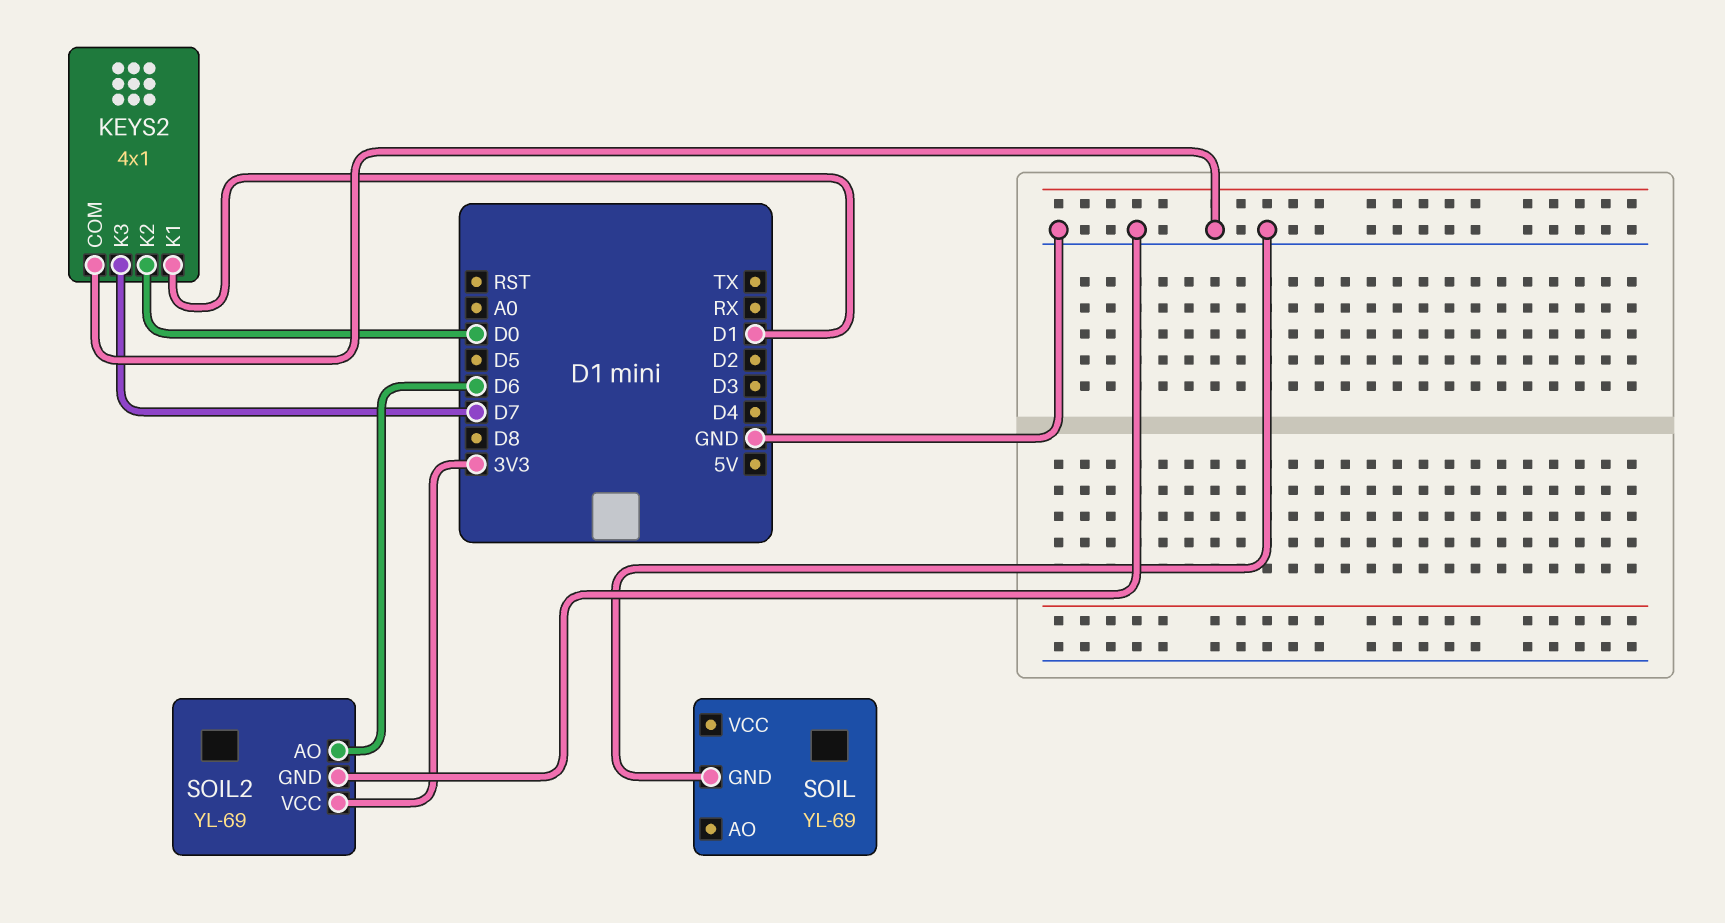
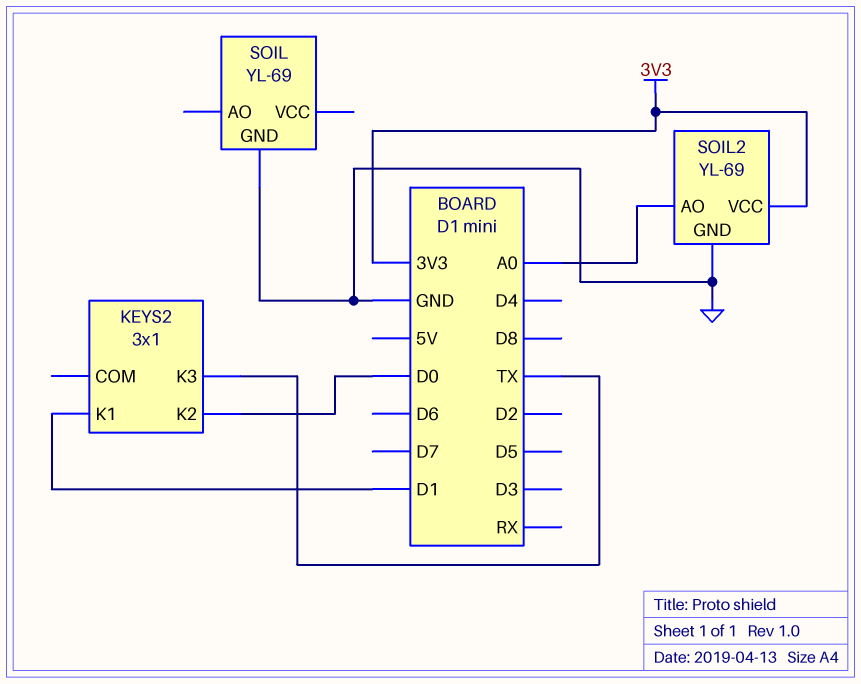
KEYS2: 4x1 -> 3x1
KEYS2 pin COM: GND -> none
KEYS2 pin K3: D7 -> TX
SOIL2 pin AO: D6 -> A0

